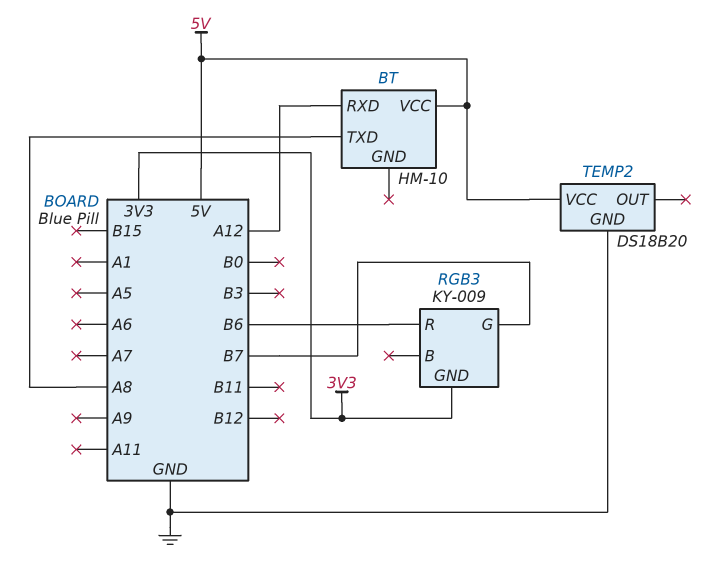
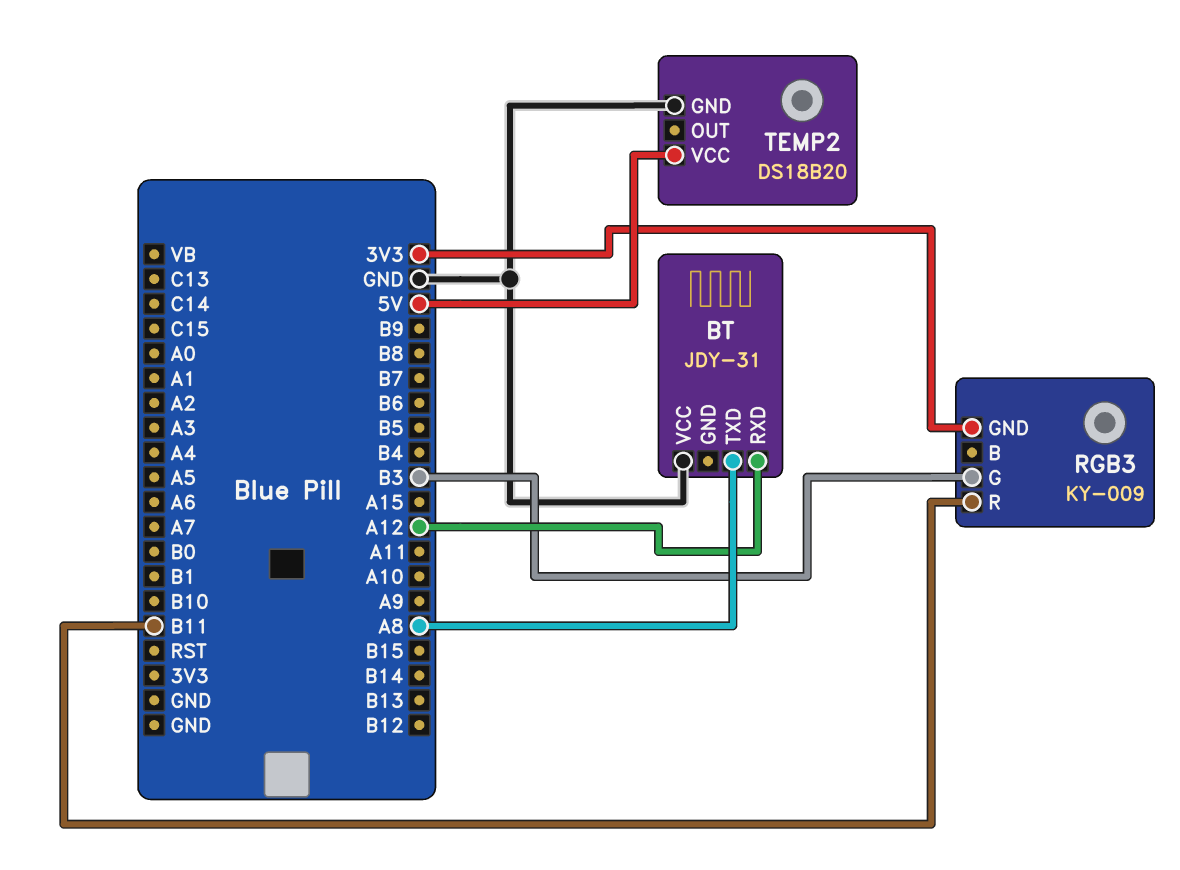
BT: HM-10 -> JDY-31
BT pin VCC: 5V -> GND
RGB3 pin G: B7 -> B3
RGB3 pin R: B6 -> B11

